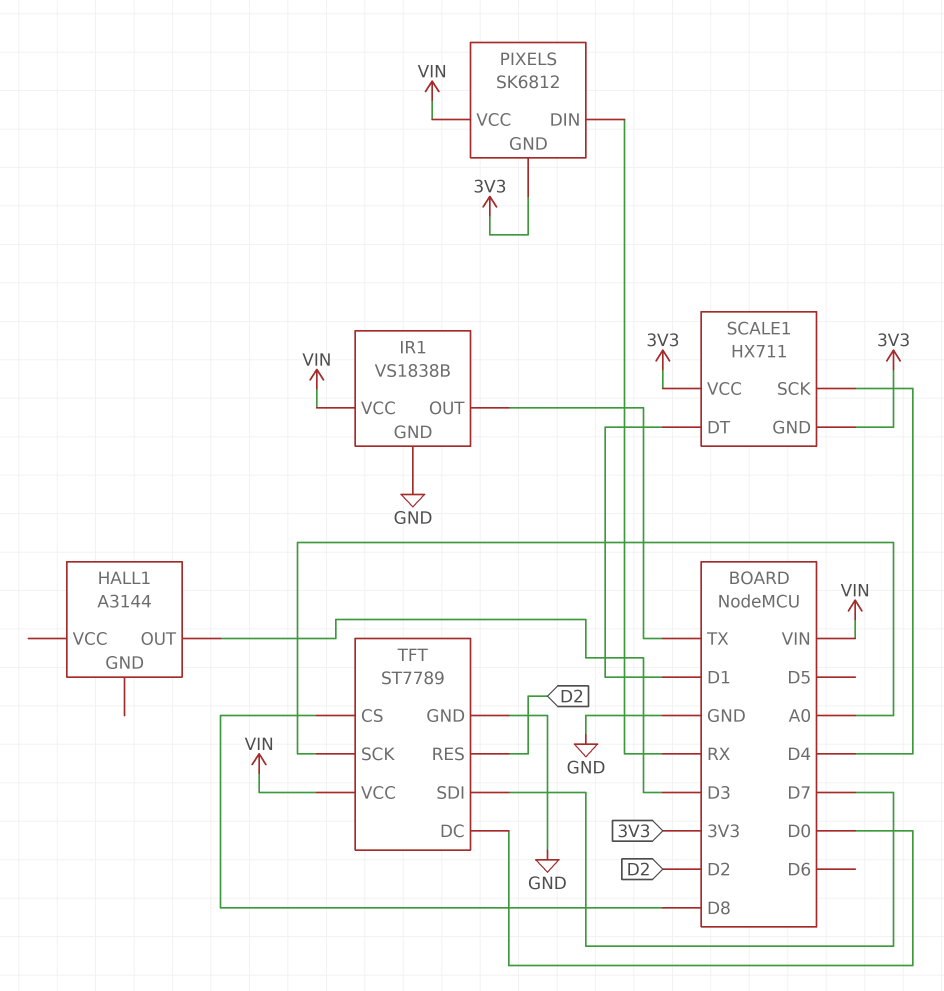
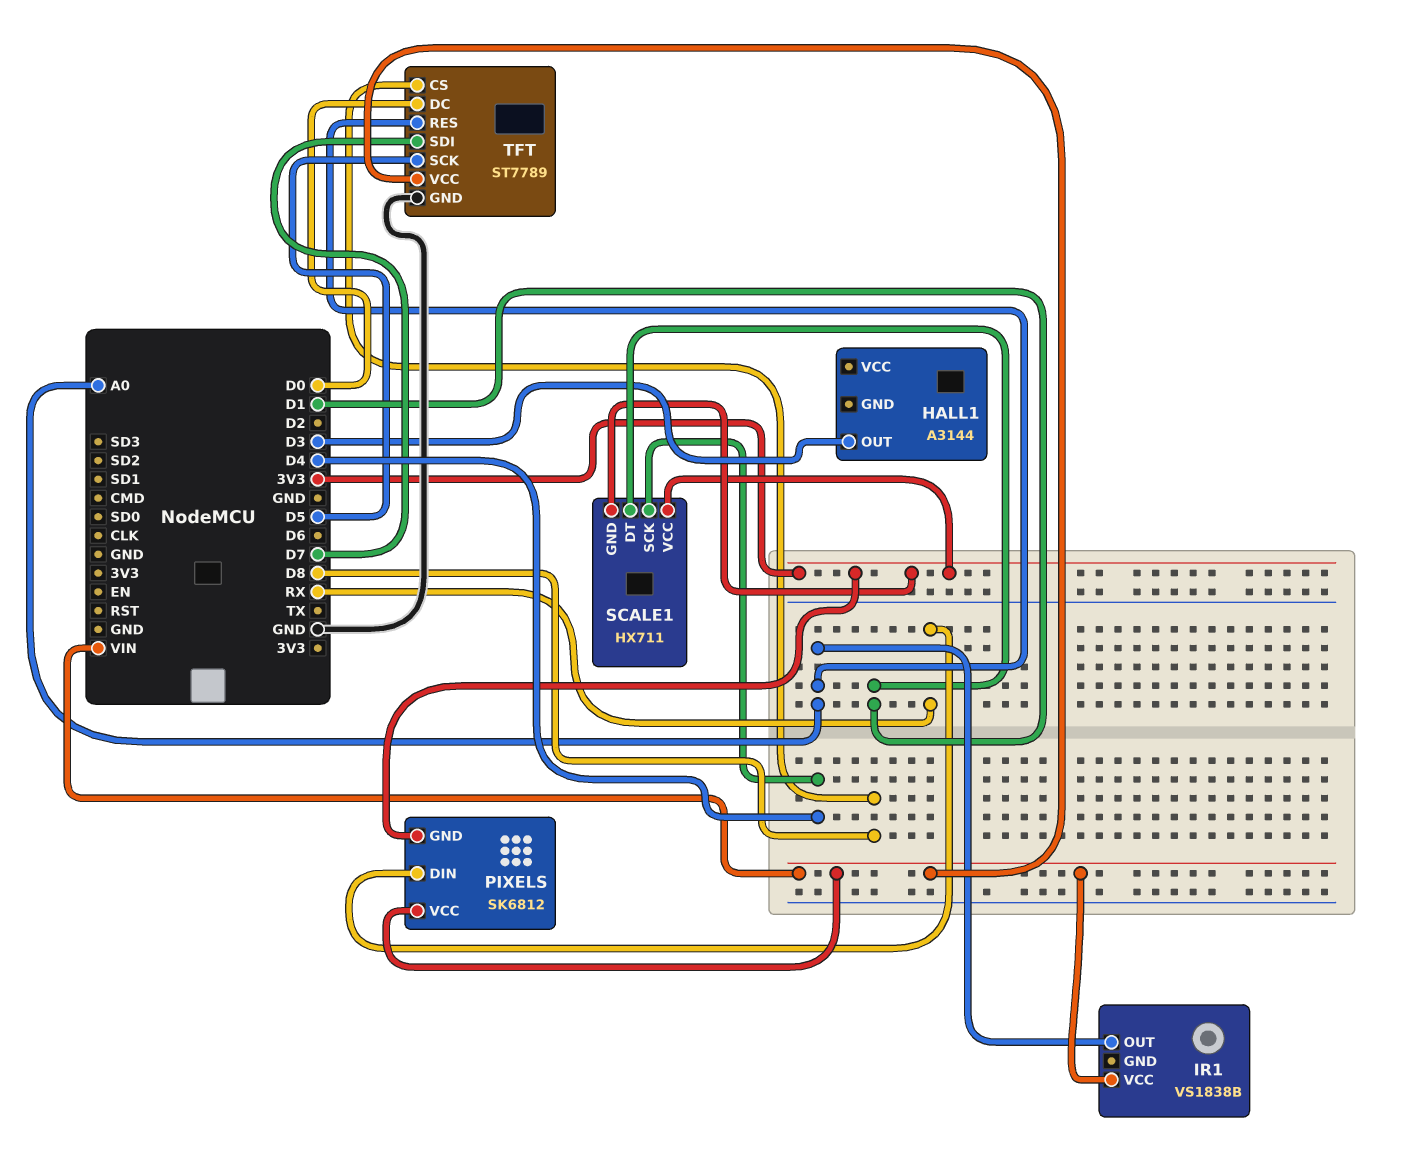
IR1 pin GND: GND -> none
IR1 pin OUT: TX -> A0
TFT pin RES: D2 -> A0
TFT pin SCK: A0 -> D5

